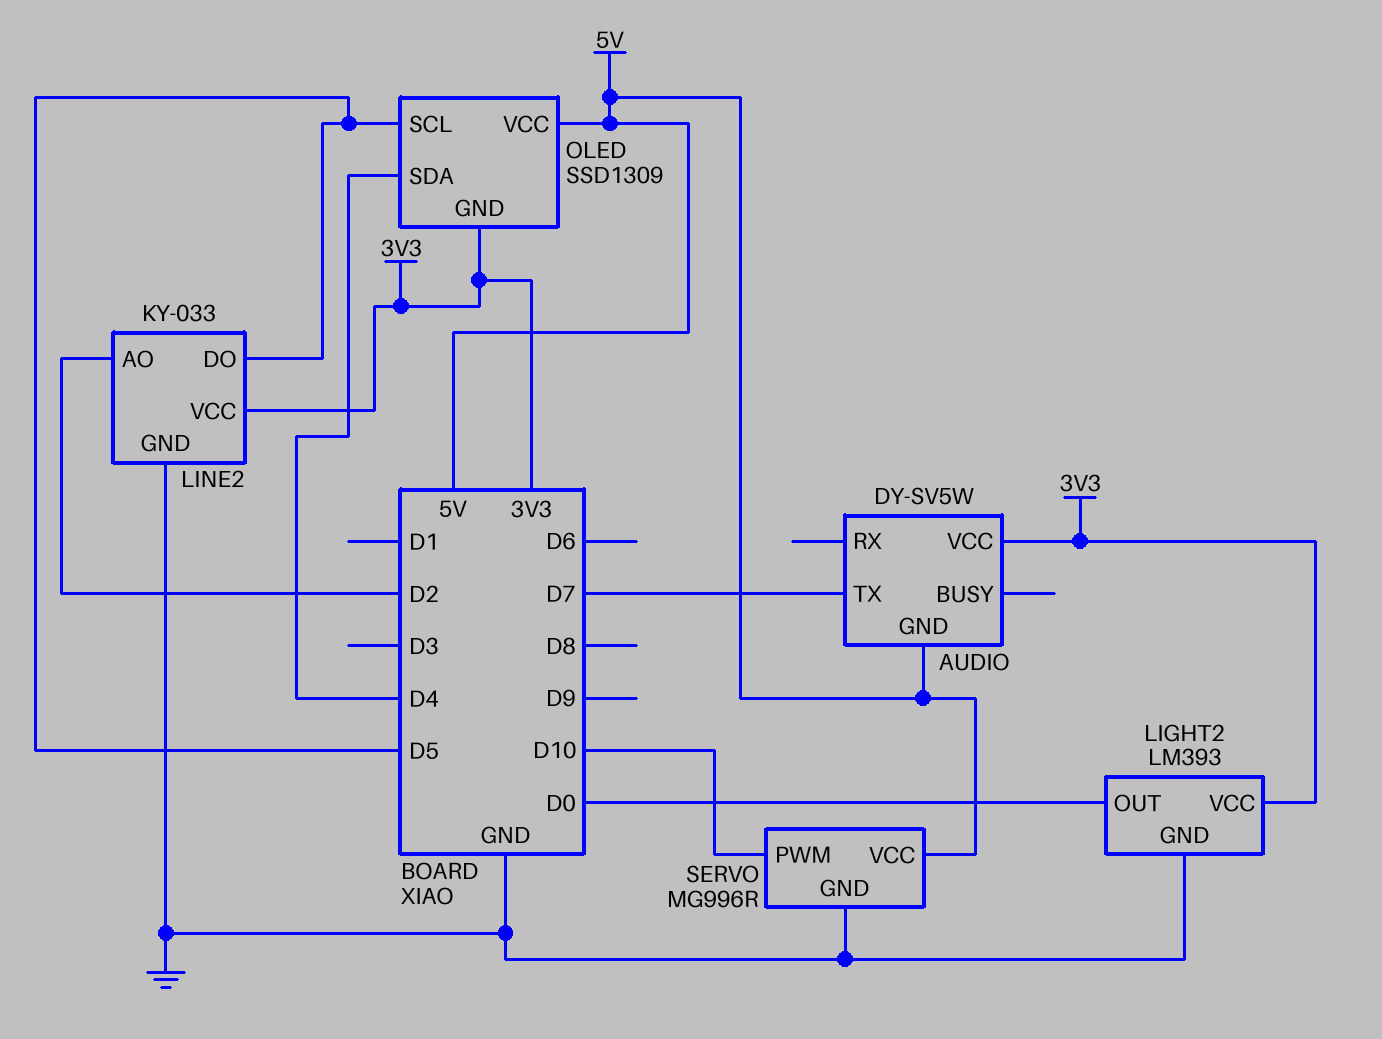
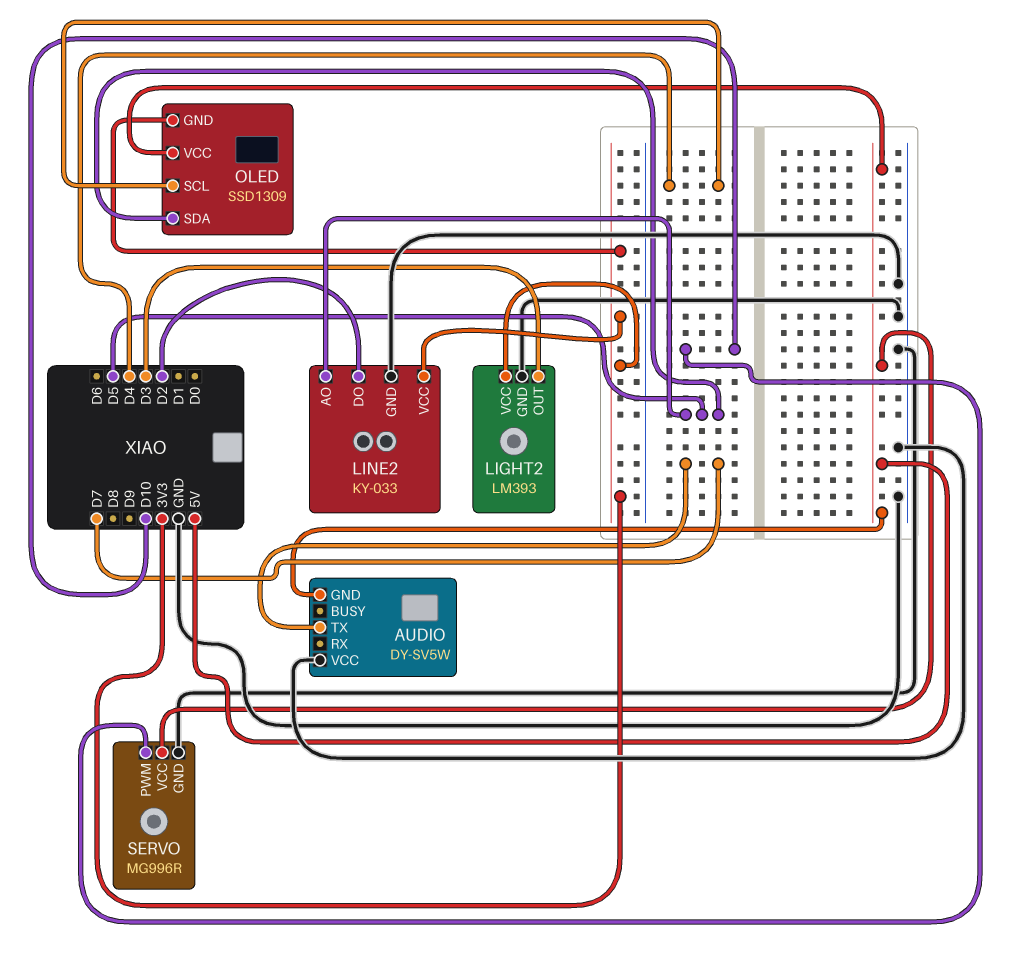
AUDIO pin VCC: 3V3 -> GND
LIGHT2 pin OUT: D0 -> D3
LINE2 pin AO: D2 -> D5
LINE2 pin DO: D5 -> D2
OLED pin SCL: D5 -> D4
OLED pin SDA: D4 -> D5

